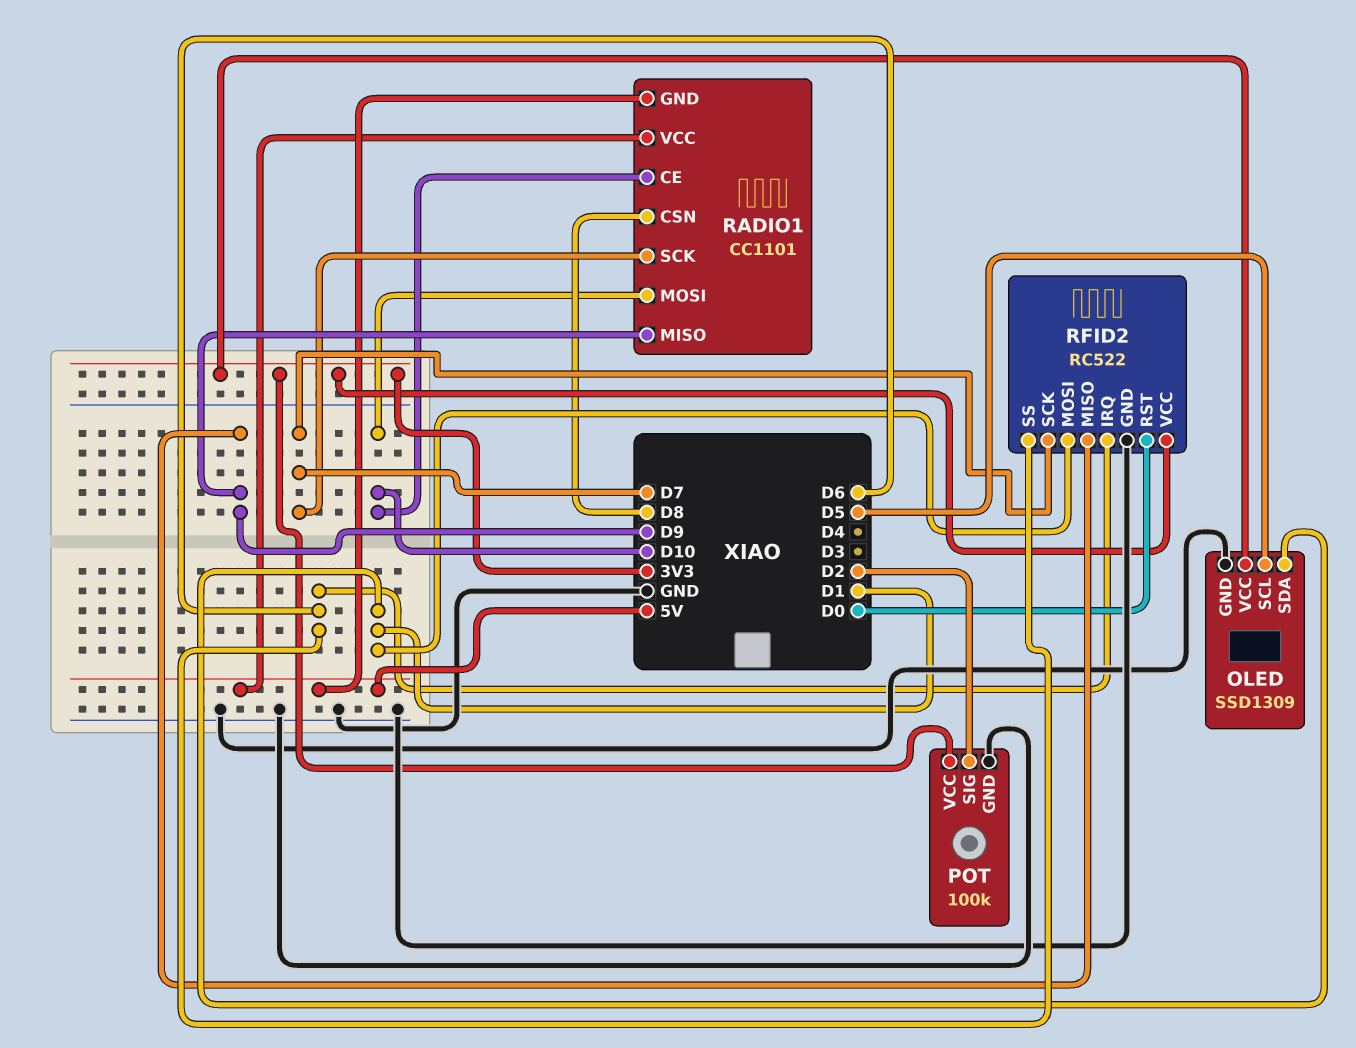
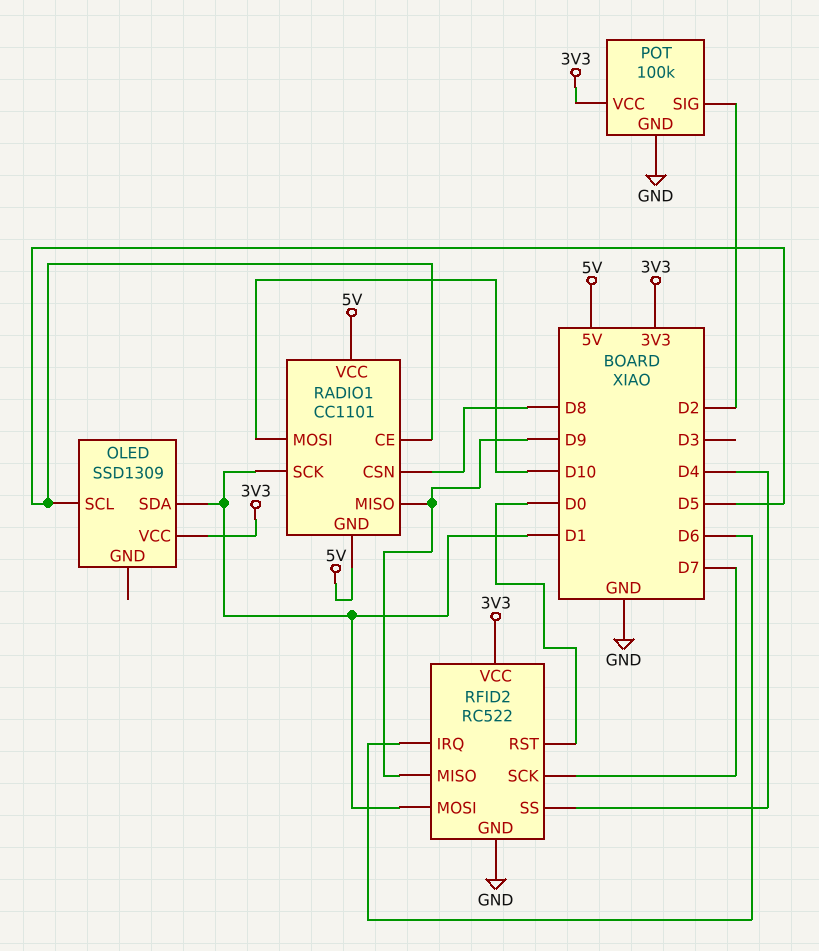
OLED pin GND: GND -> none
RADIO1 pin CE: D10 -> D5
RADIO1 pin SCK: D7 -> D1
RFID2 pin SS: D6 -> D4

